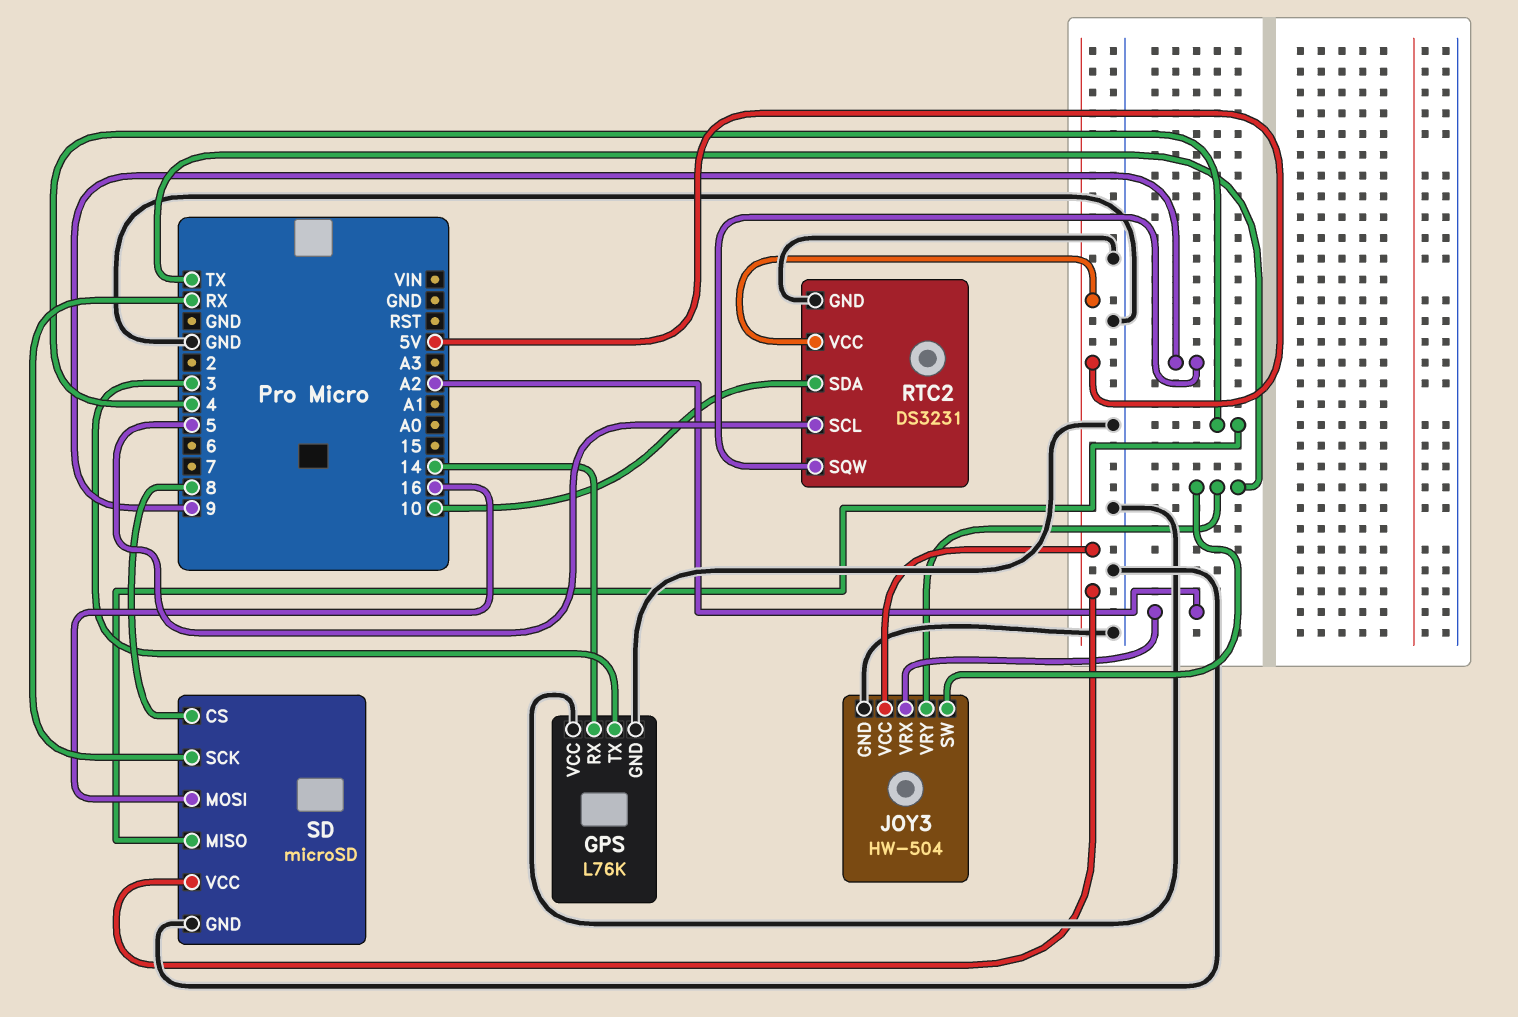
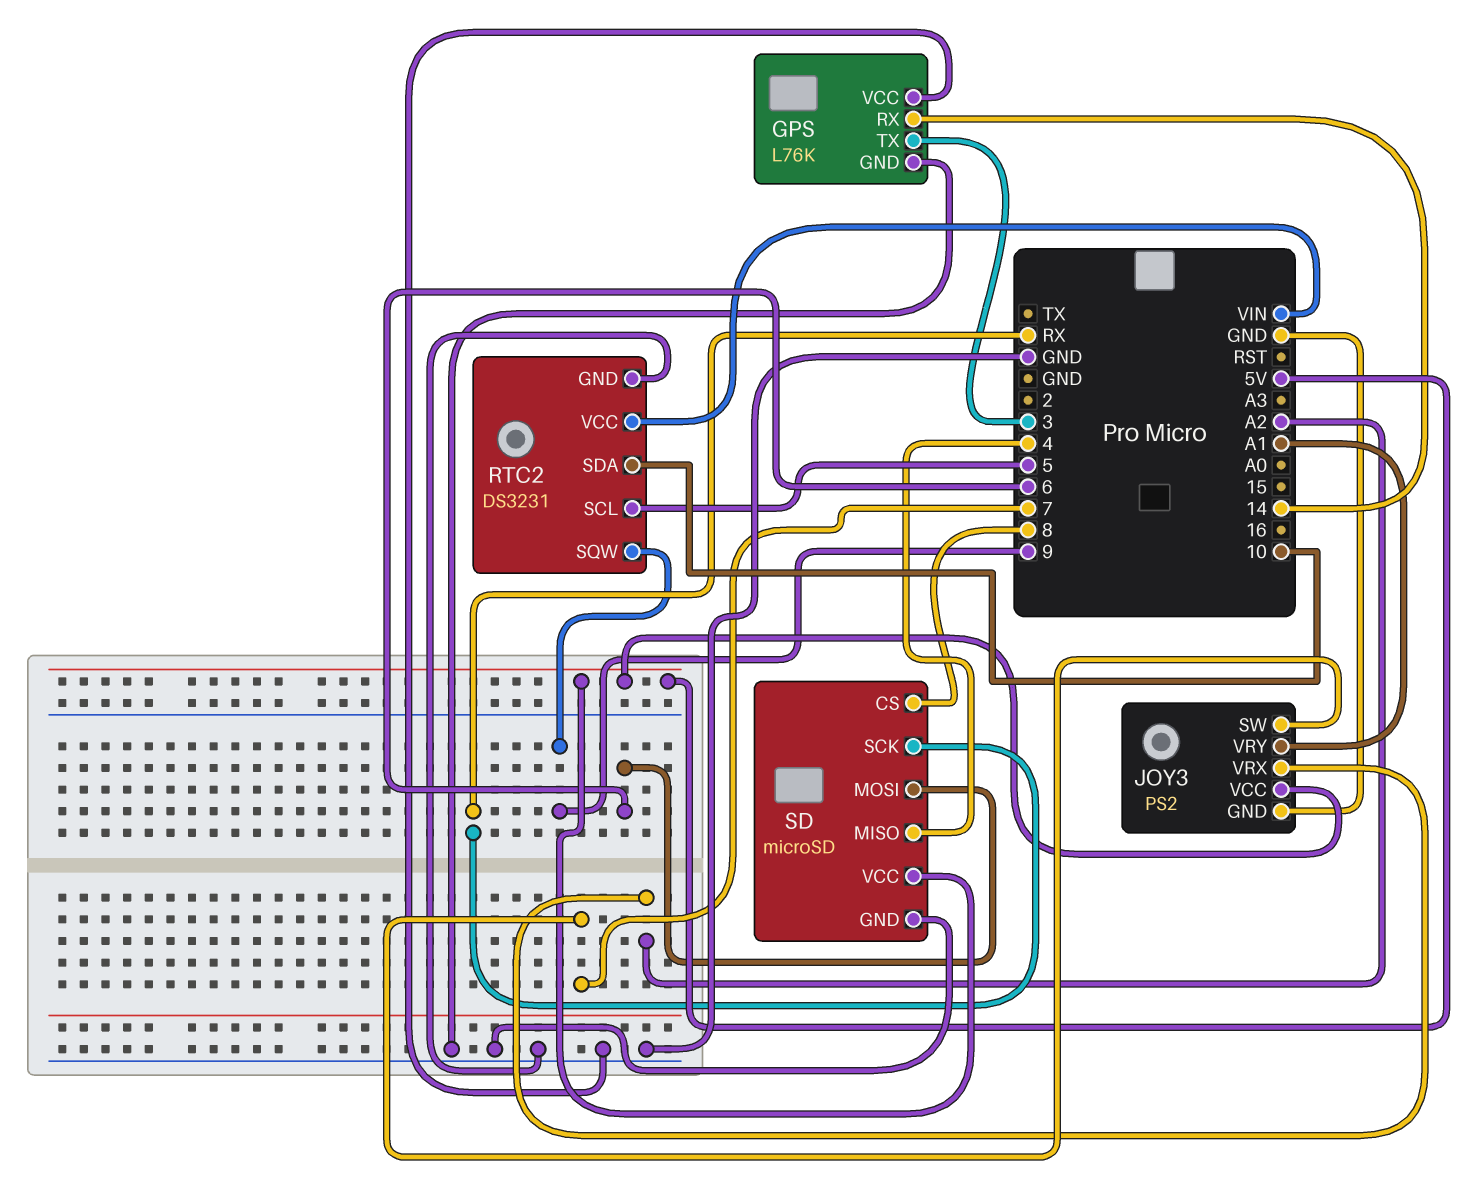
JOY3: HW-504 -> PS2
JOY3 pin SW: TX -> 7
JOY3 pin VRY: TX -> A1
RTC2 pin VCC: 5V -> VIN
SD pin MOSI: 16 -> 6

